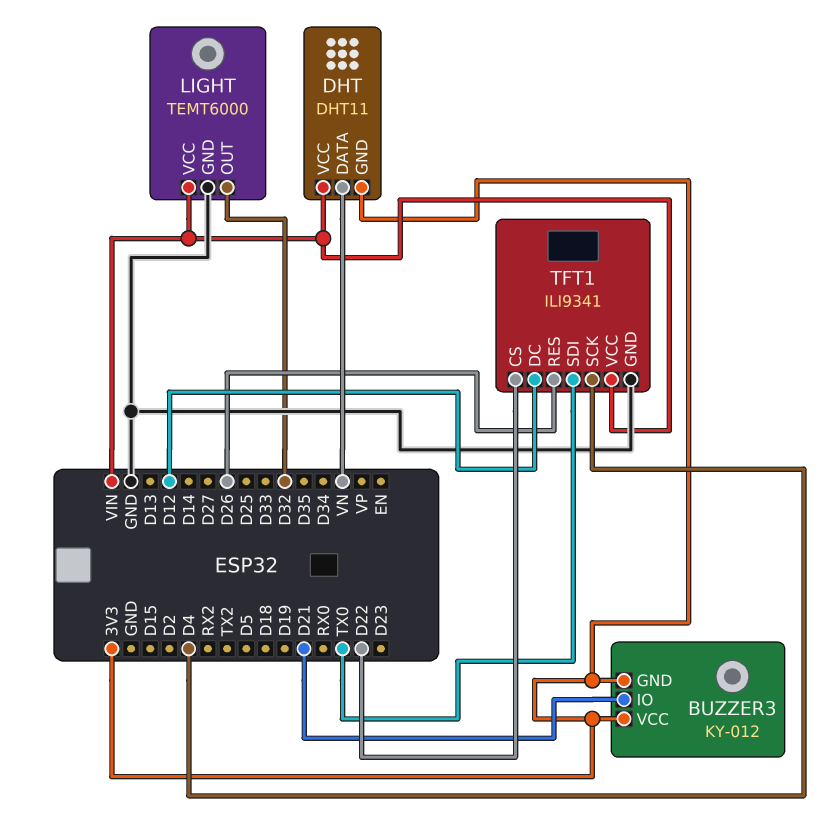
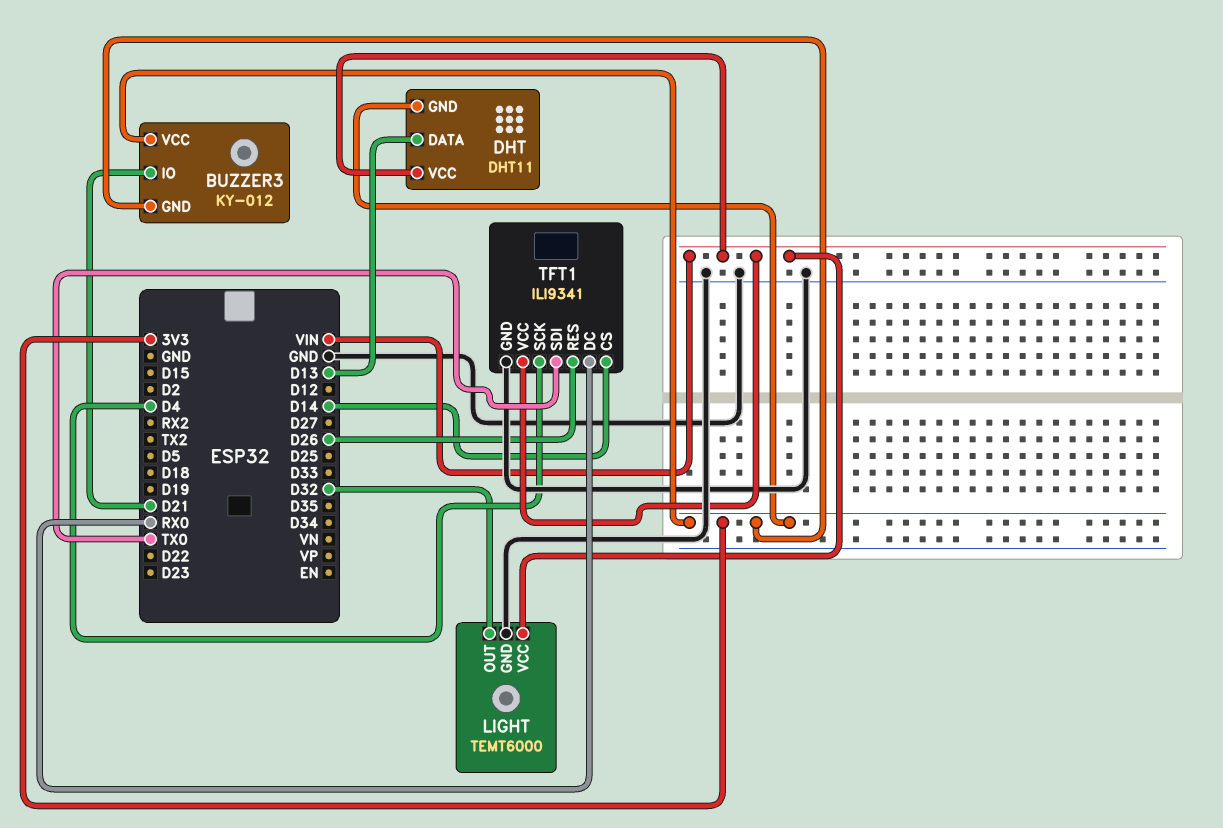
DHT pin DATA: VN -> D13
TFT1 pin CS: D22 -> D14
TFT1 pin DC: D12 -> RX0

